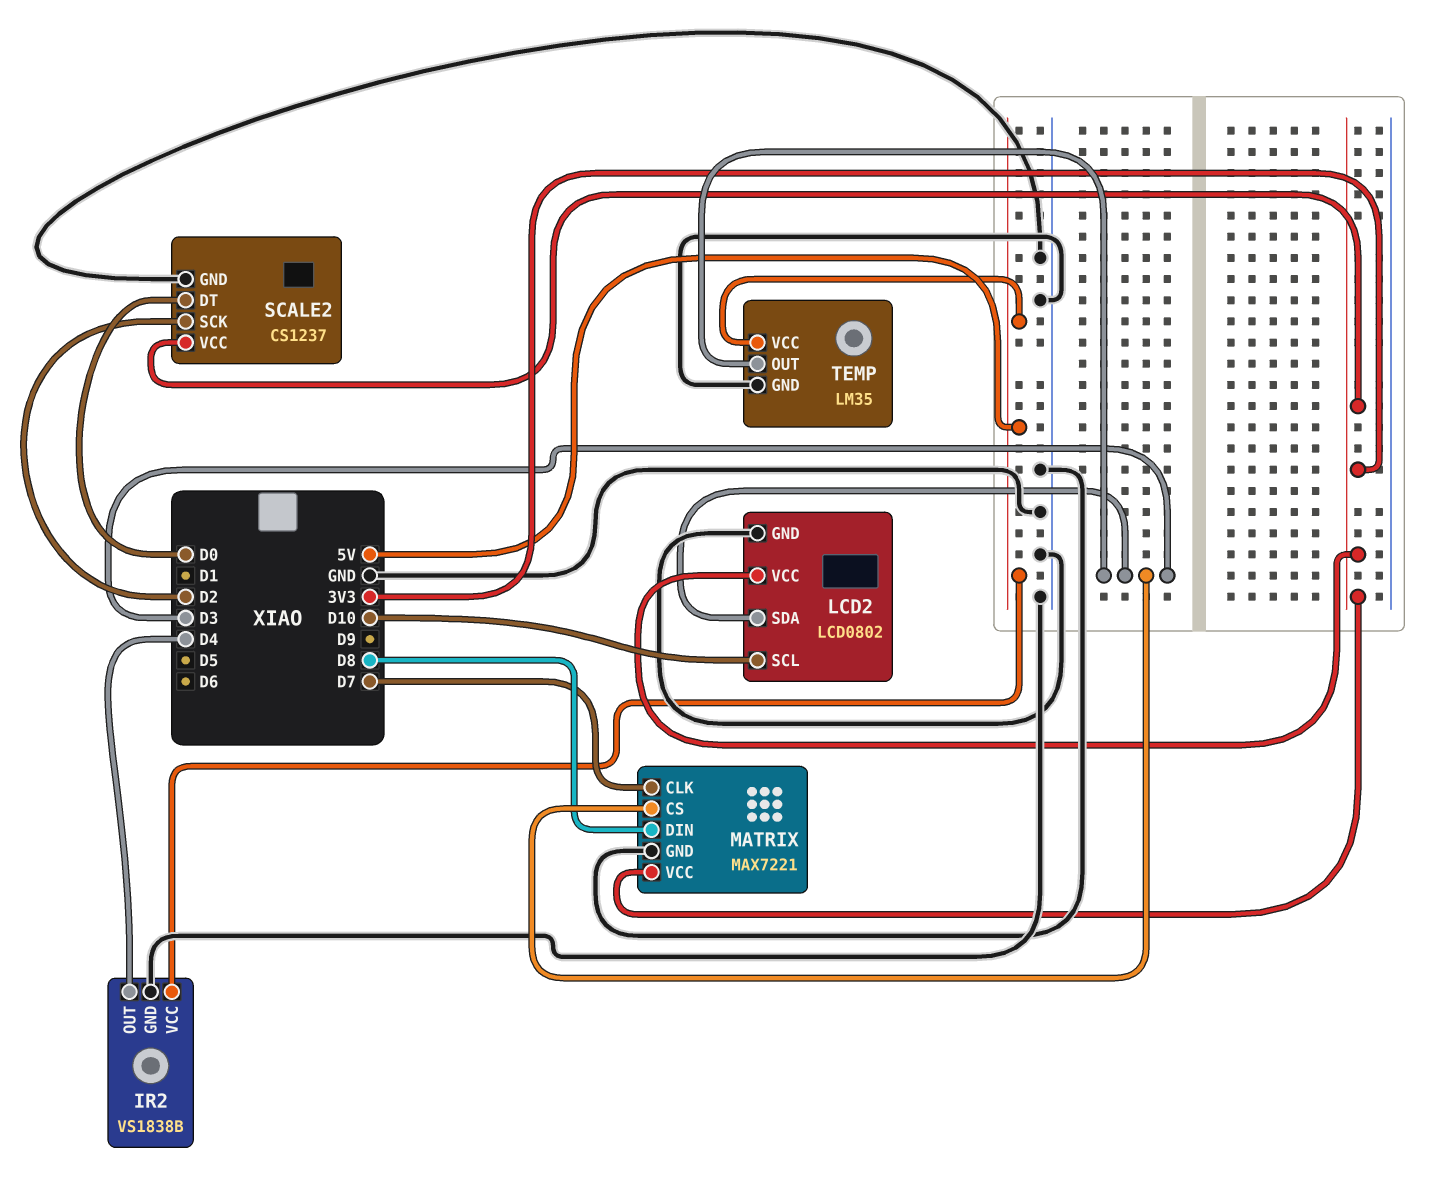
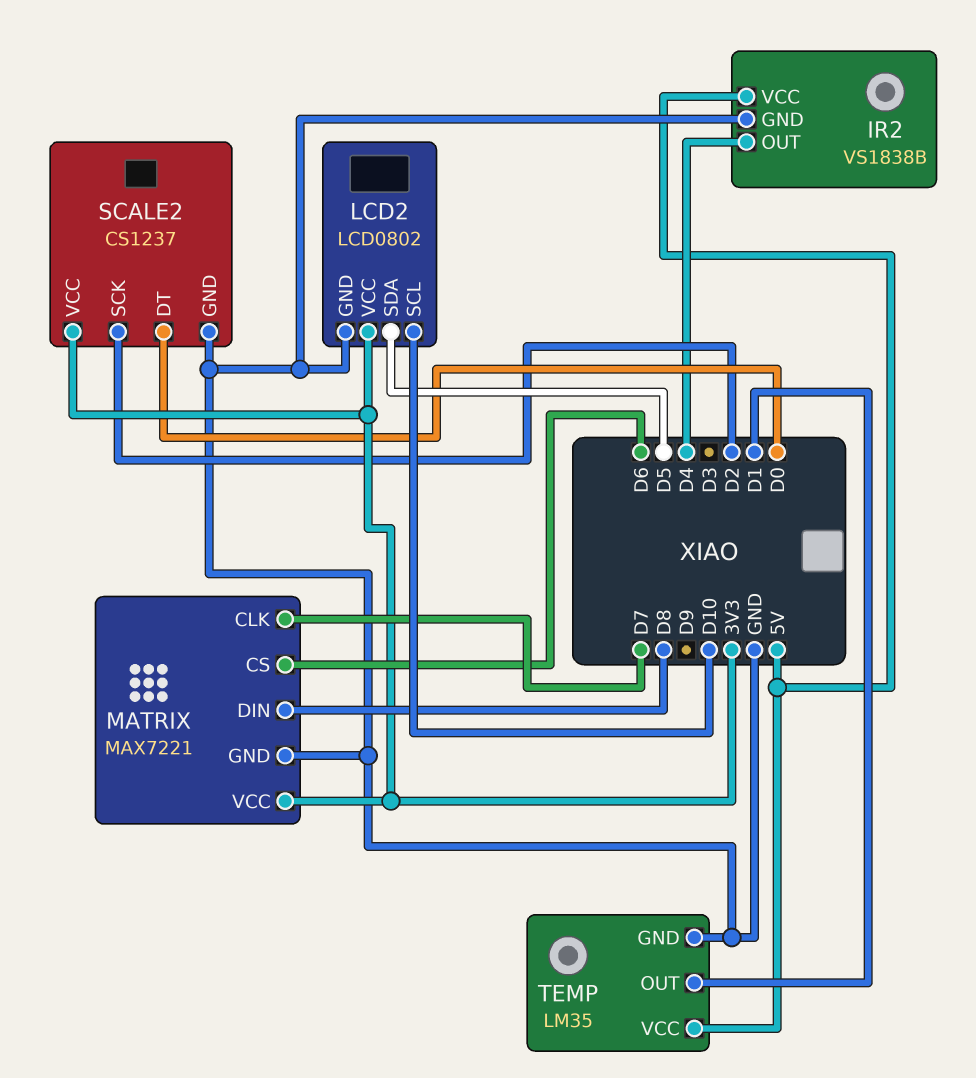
LCD2 pin SDA: D3 -> D5
MATRIX pin CS: D3 -> D6
TEMP pin OUT: D3 -> D1

